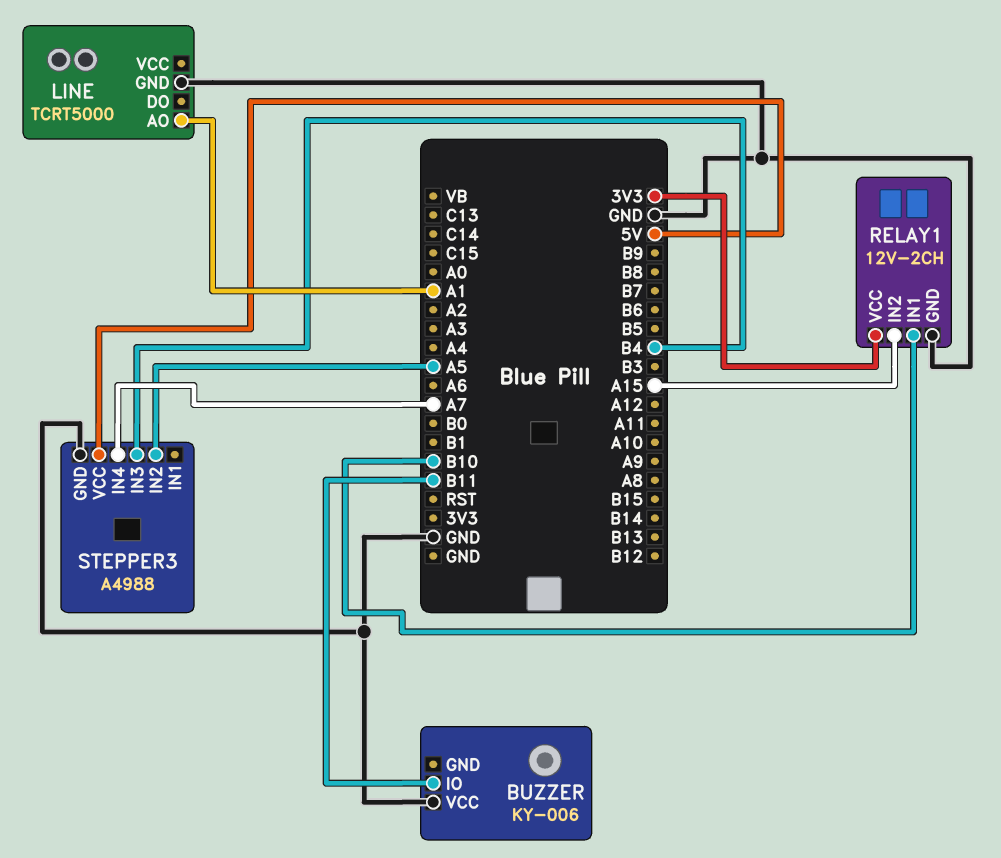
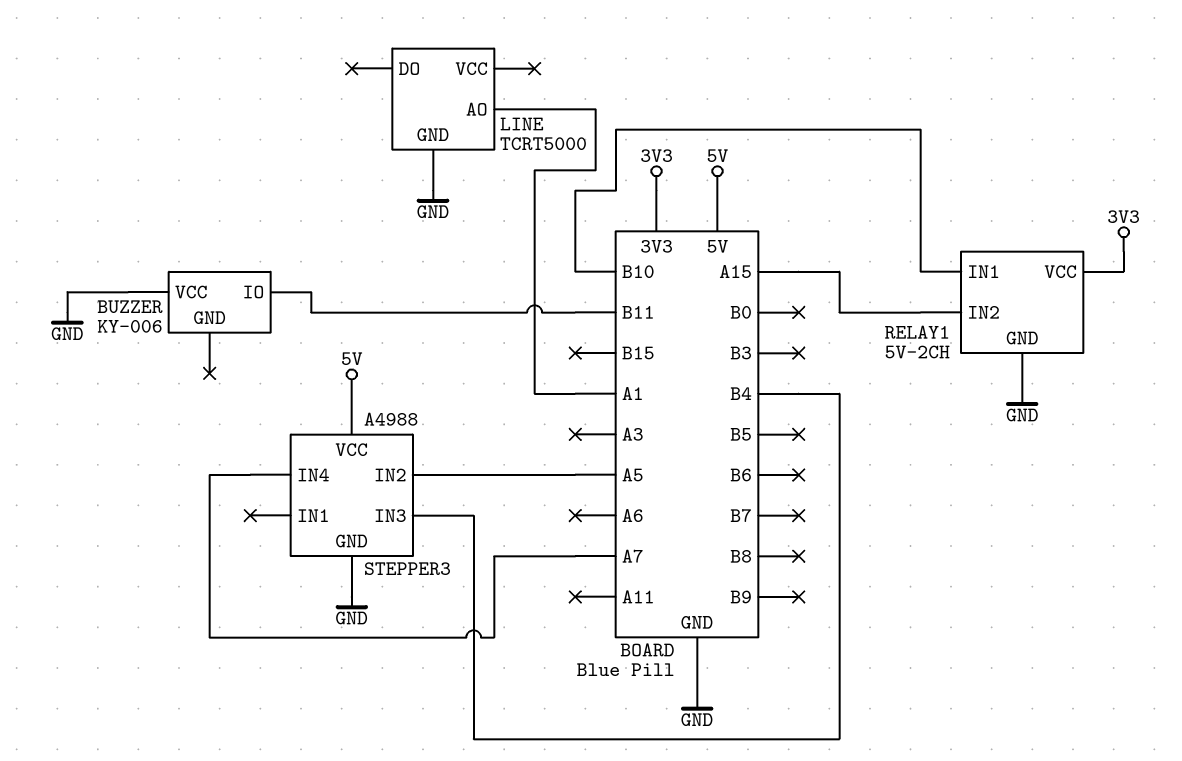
RELAY1: 12V-2CH -> 5V-2CH

